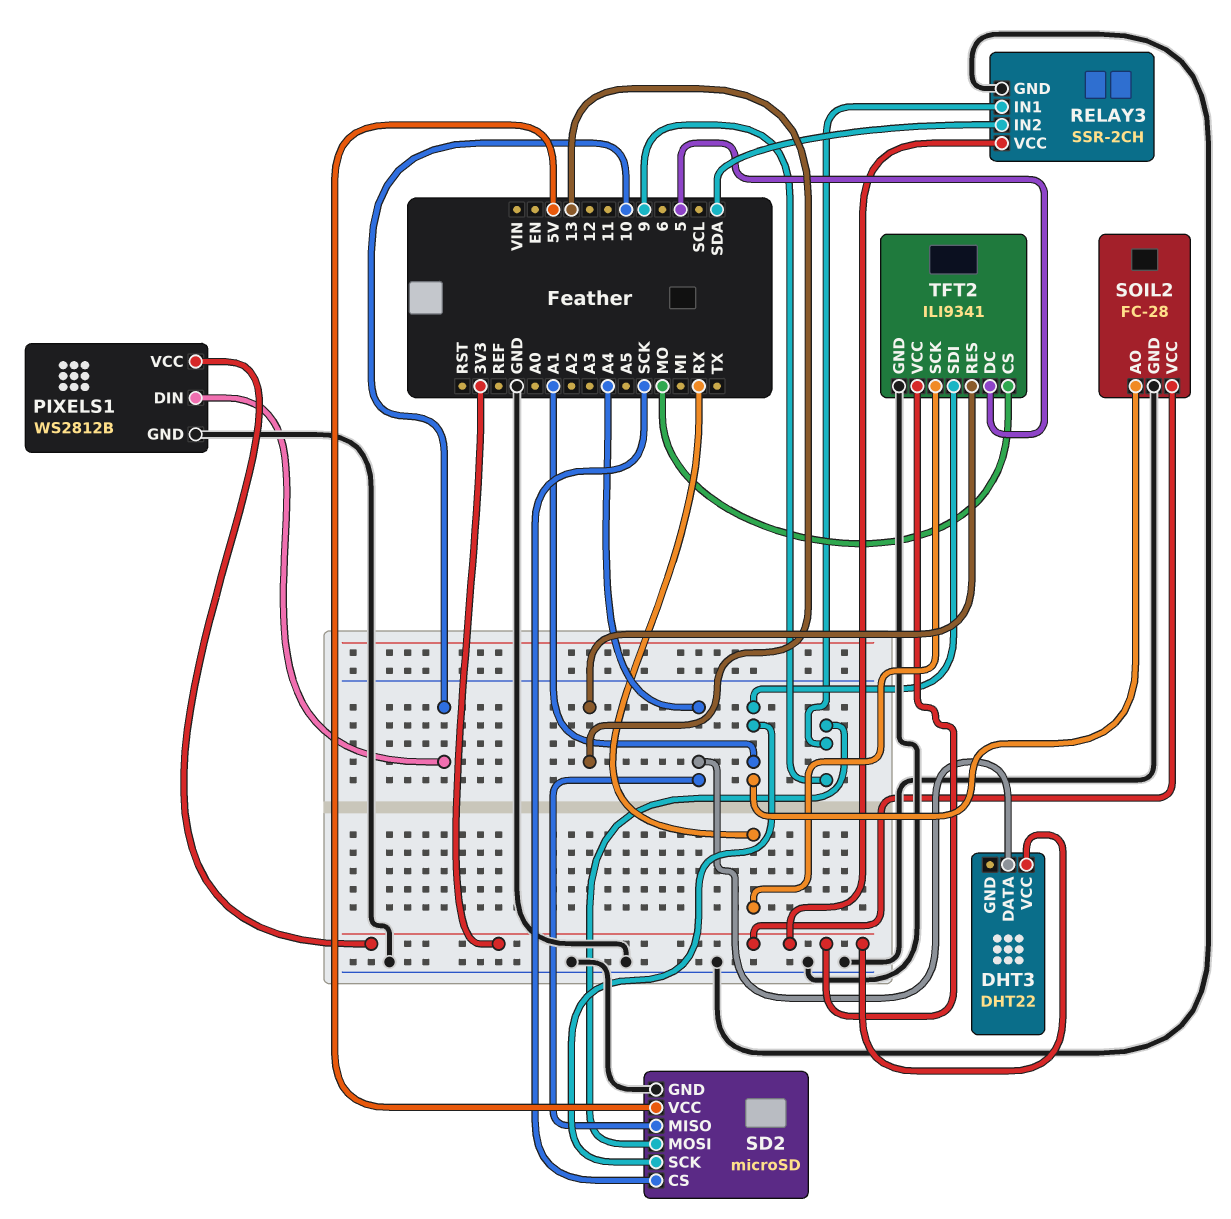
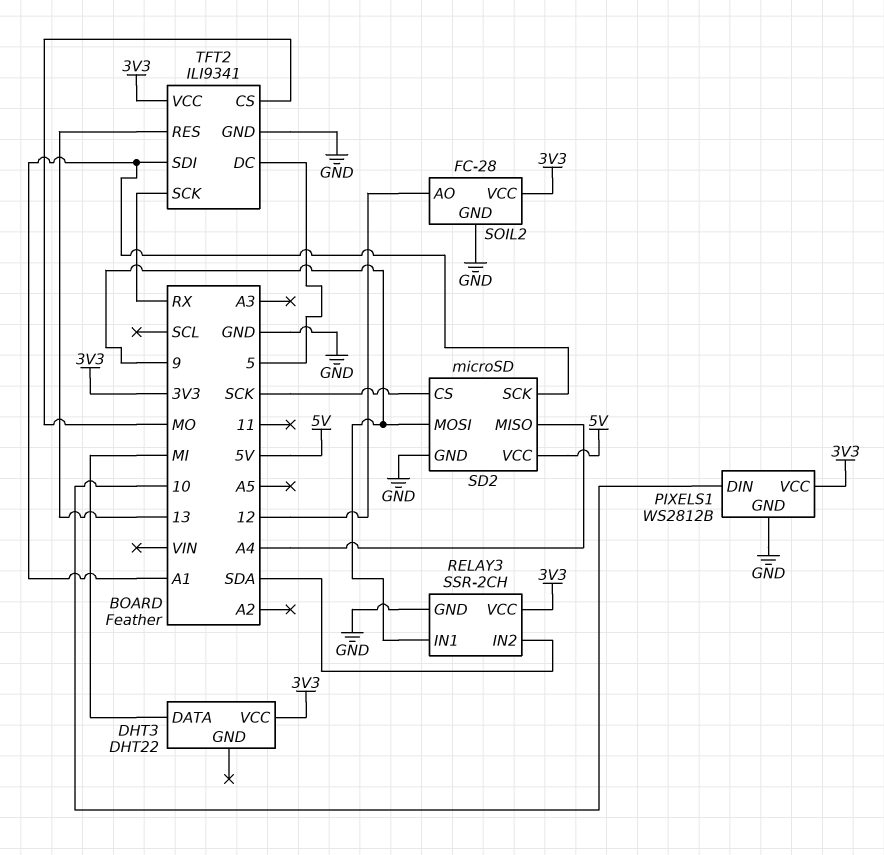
DHT3 pin DATA: A4 -> MI
SOIL2 pin AO: A1 -> 12

